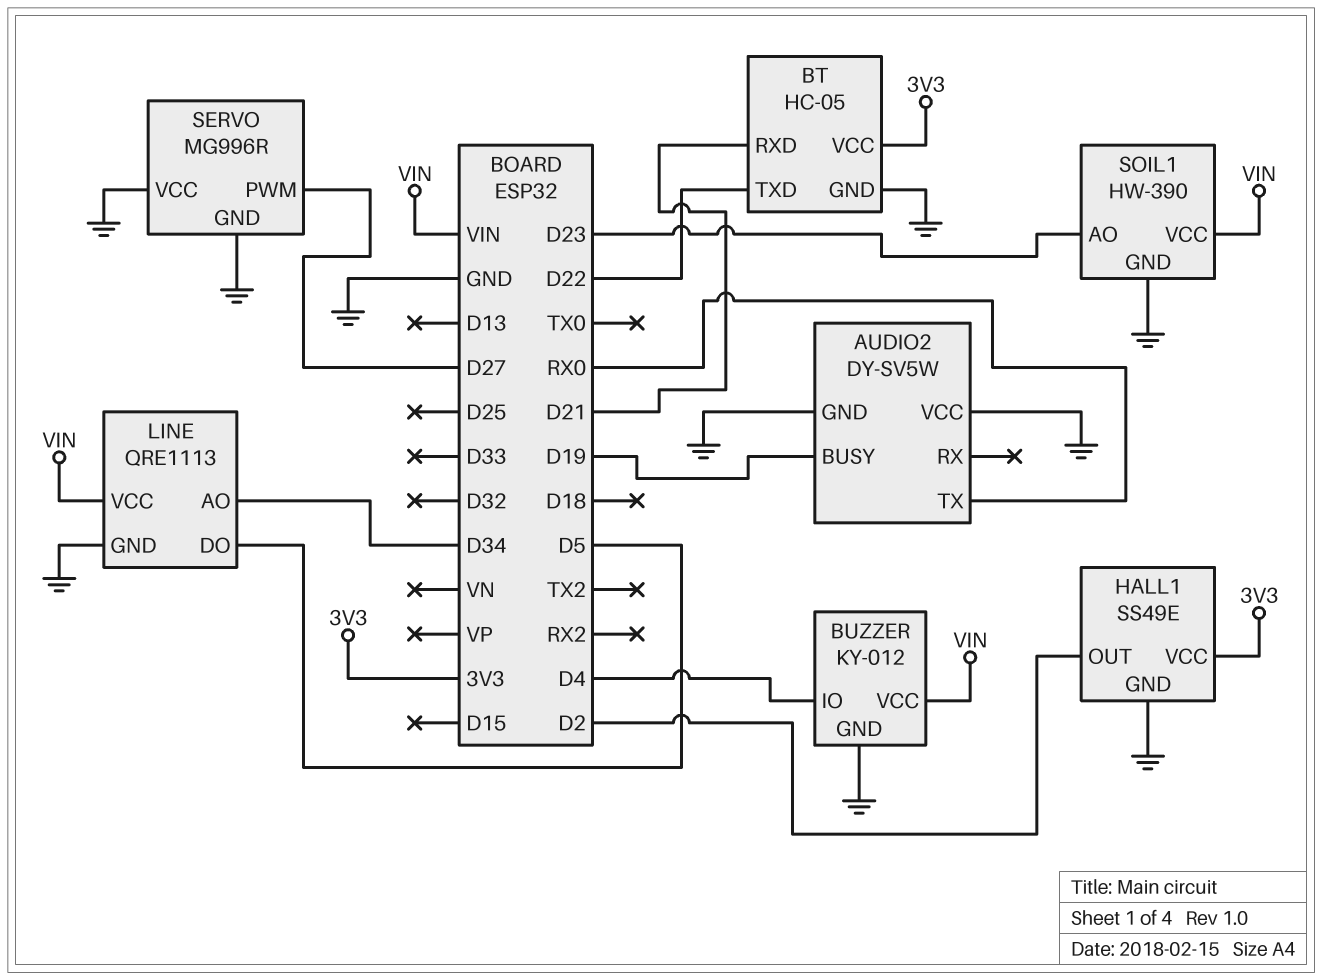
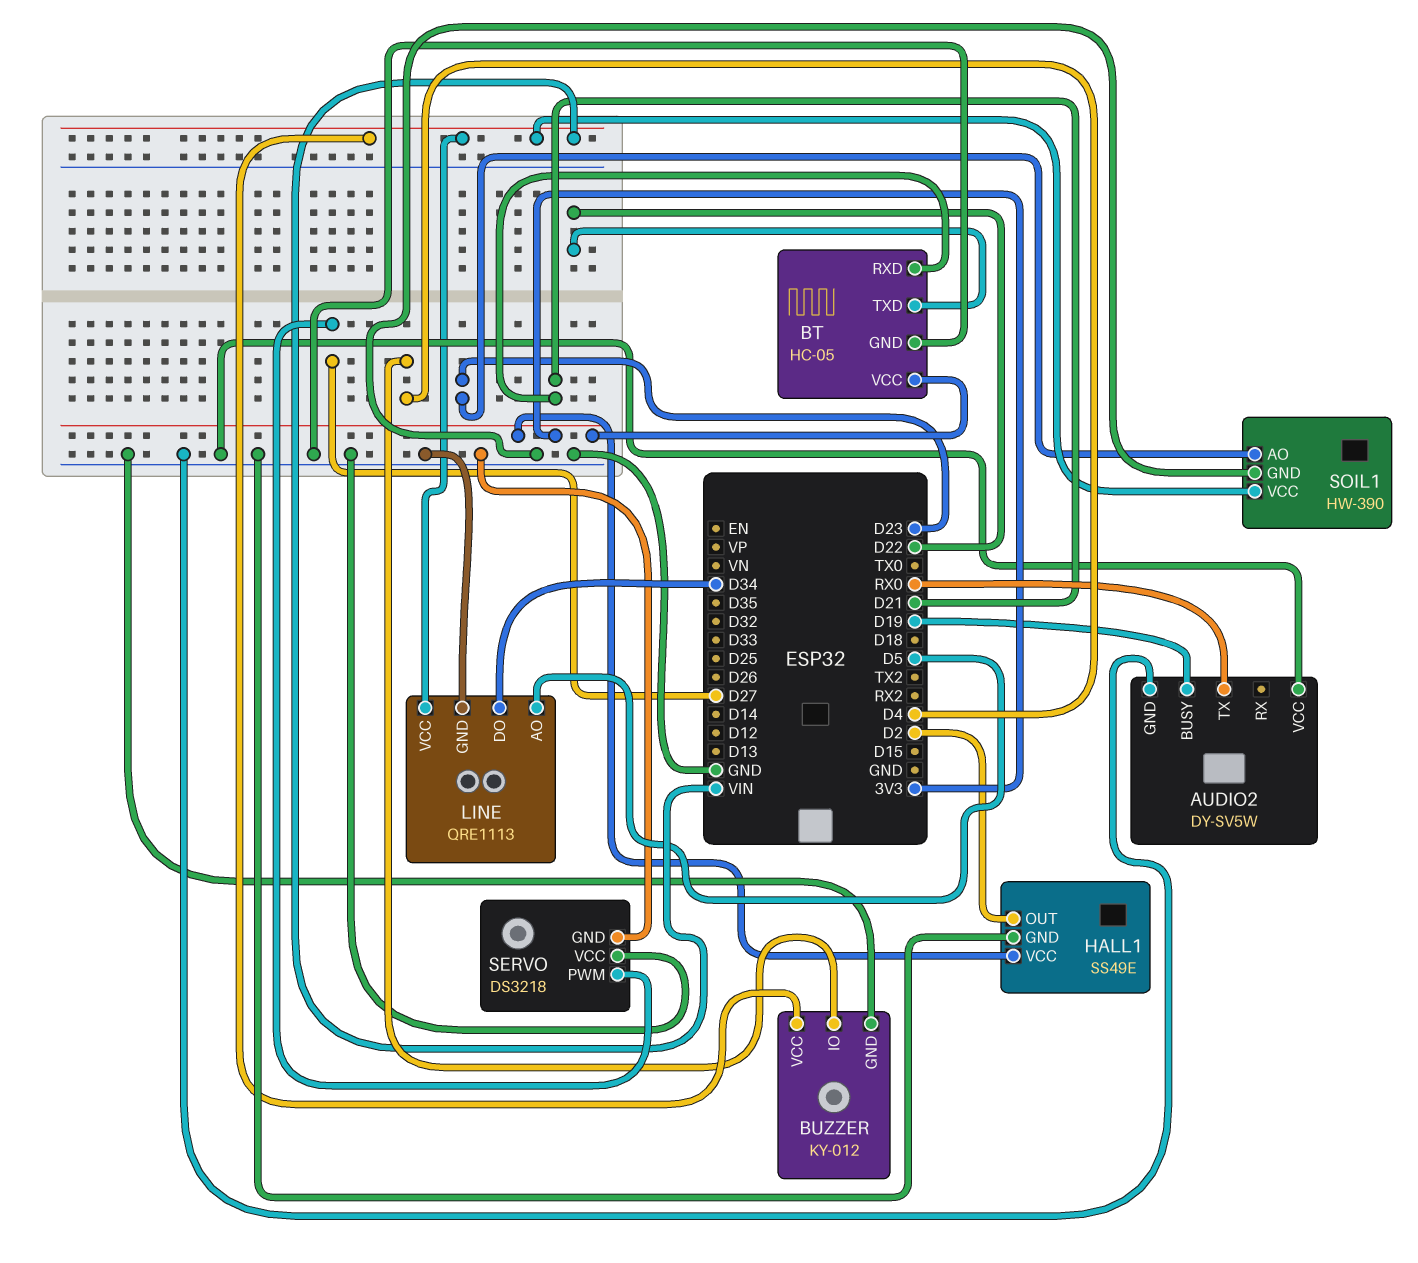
LINE pin AO: D34 -> D5
LINE pin DO: D5 -> D34
SERVO: MG996R -> DS3218

